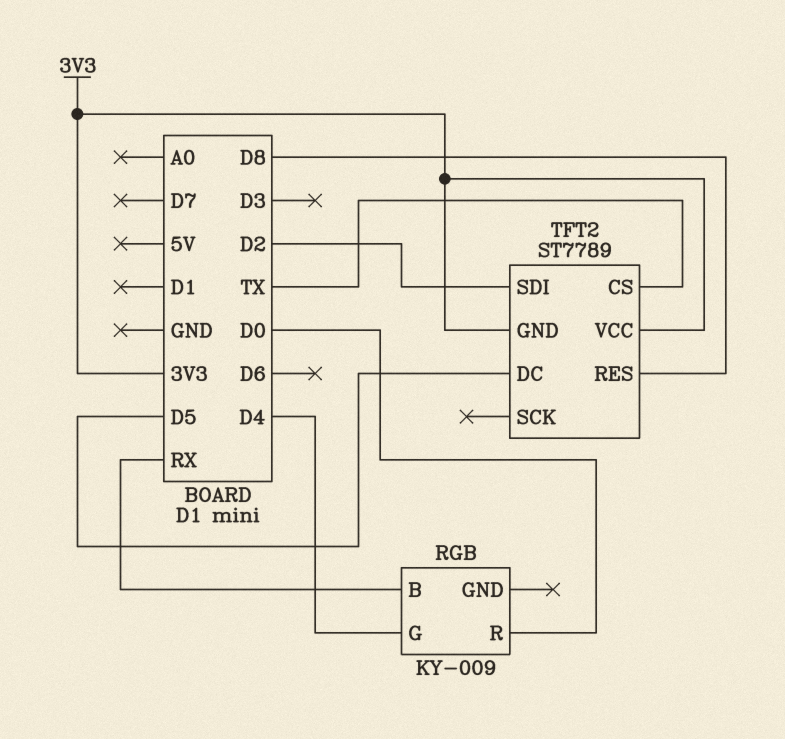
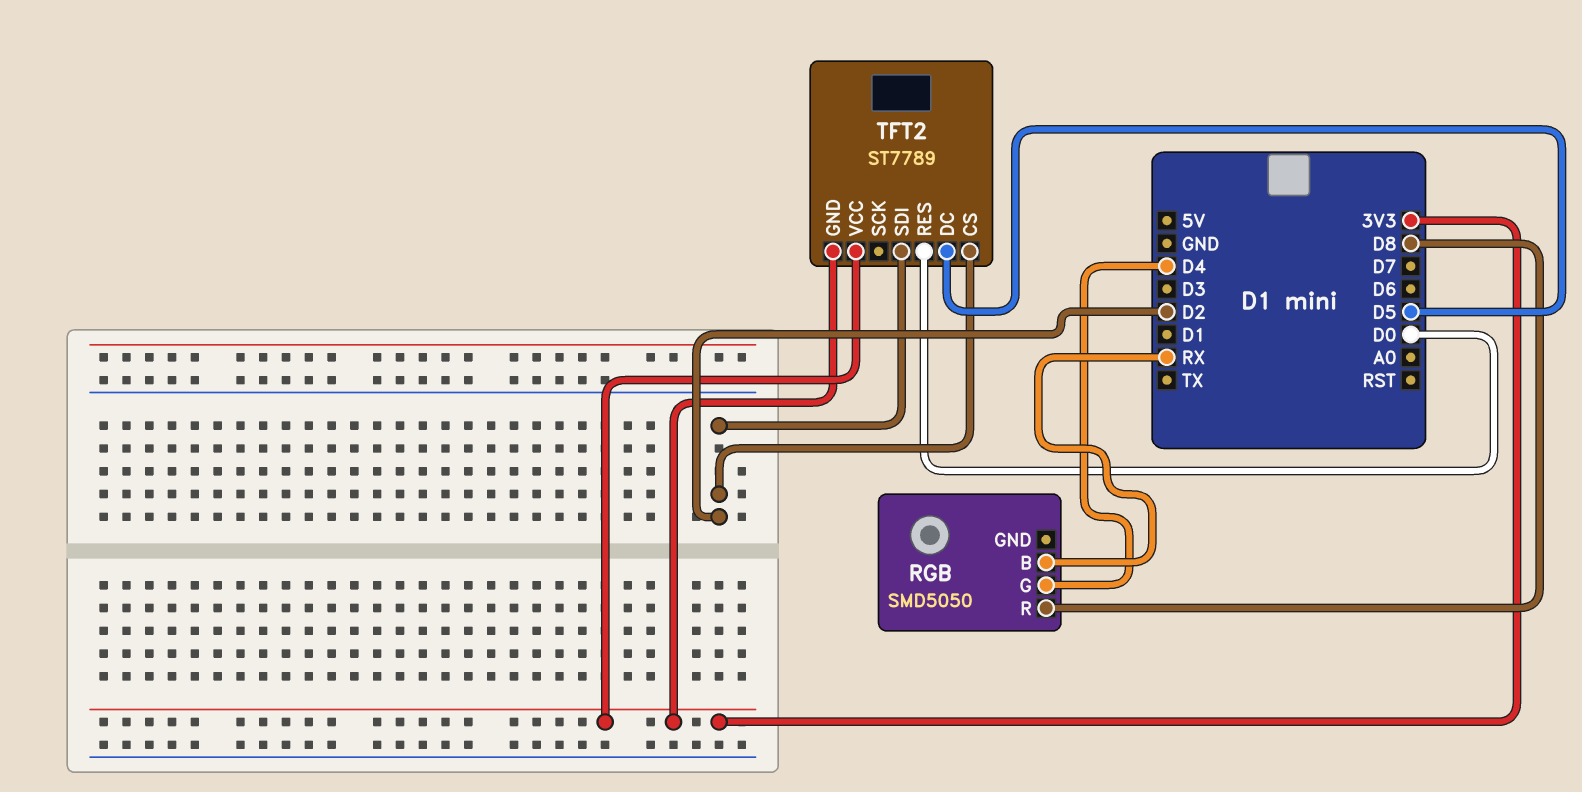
RGB: KY-009 -> SMD5050
RGB pin R: D0 -> D8
TFT2 pin CS: TX -> D2
TFT2 pin RES: D8 -> D0

